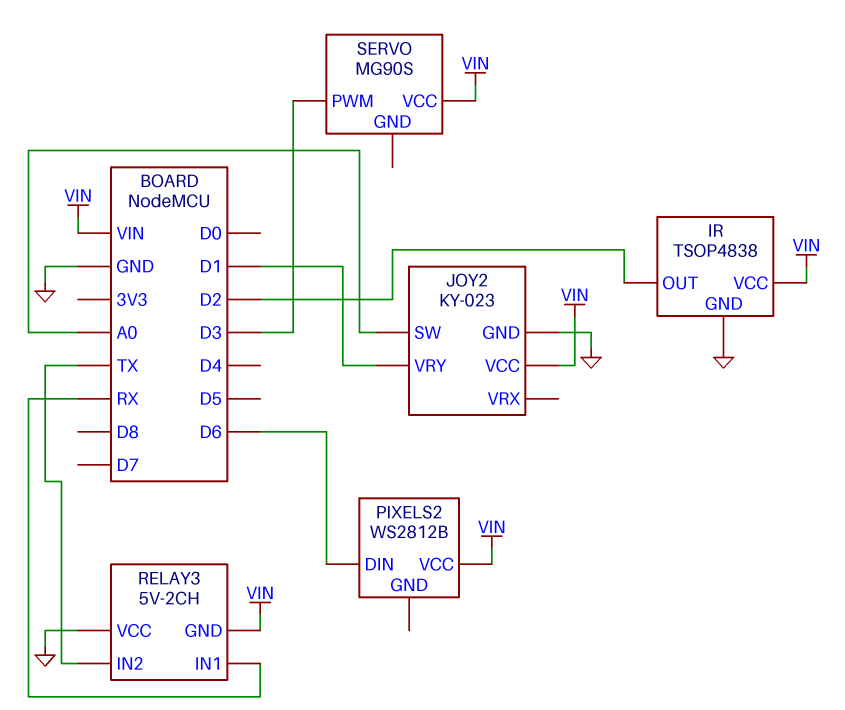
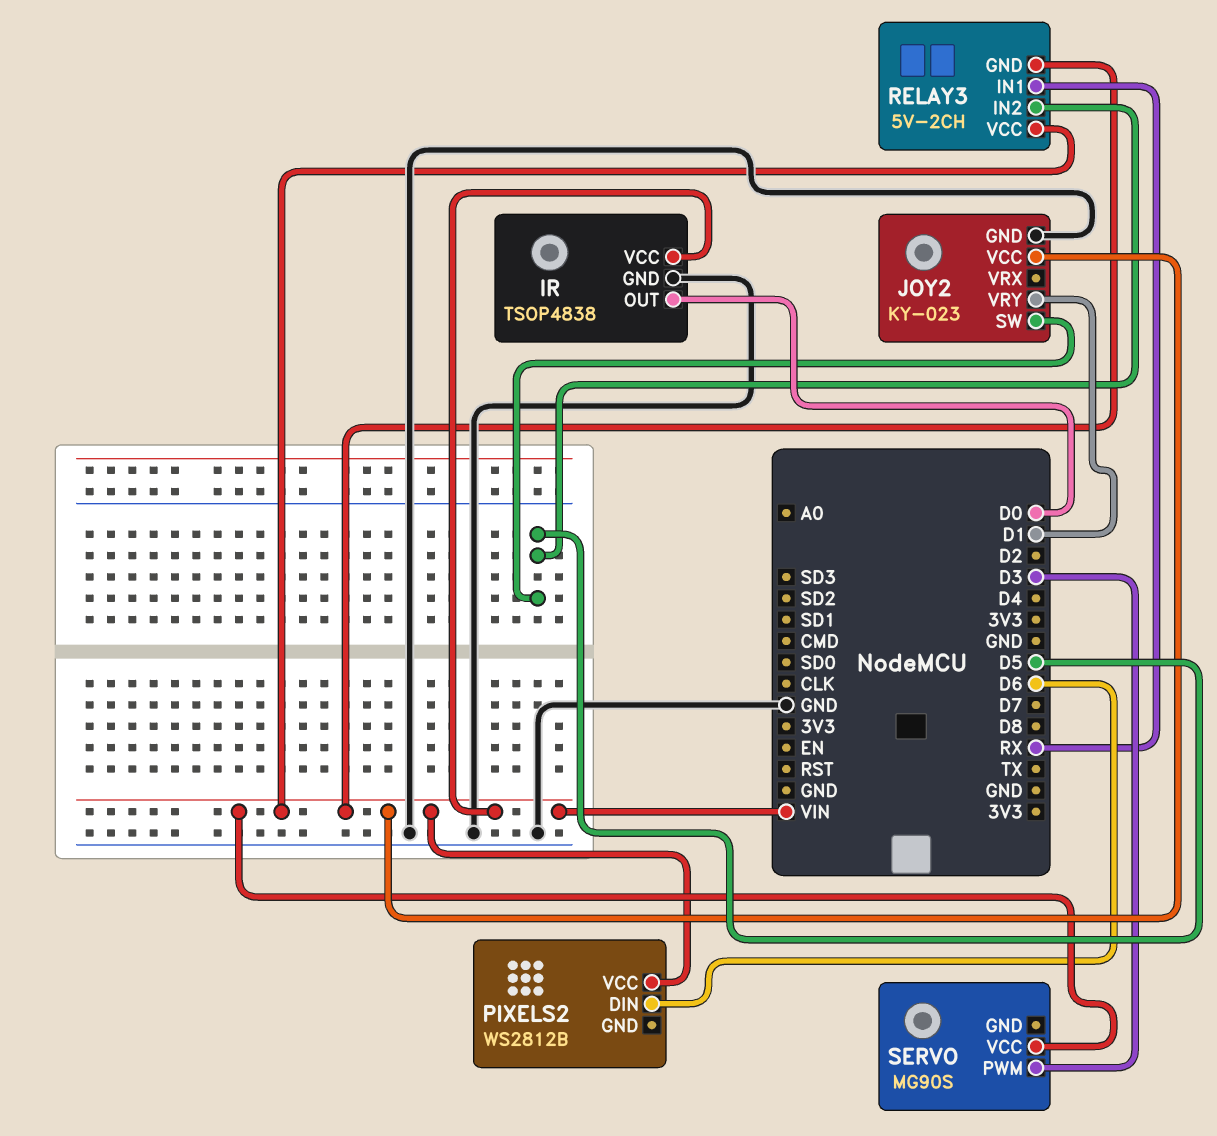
IR pin OUT: D2 -> D0
JOY2 pin SW: A0 -> D5
RELAY3 pin IN2: TX -> D5
RELAY3 pin VCC: GND -> VIN

